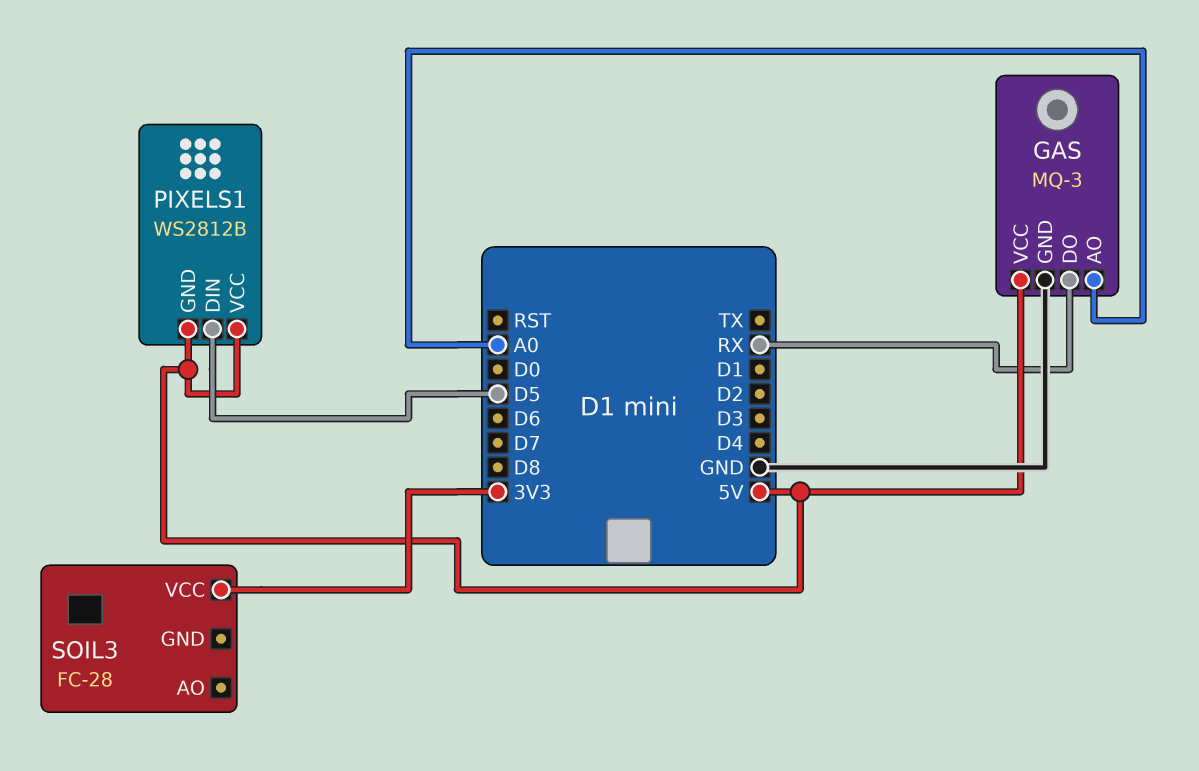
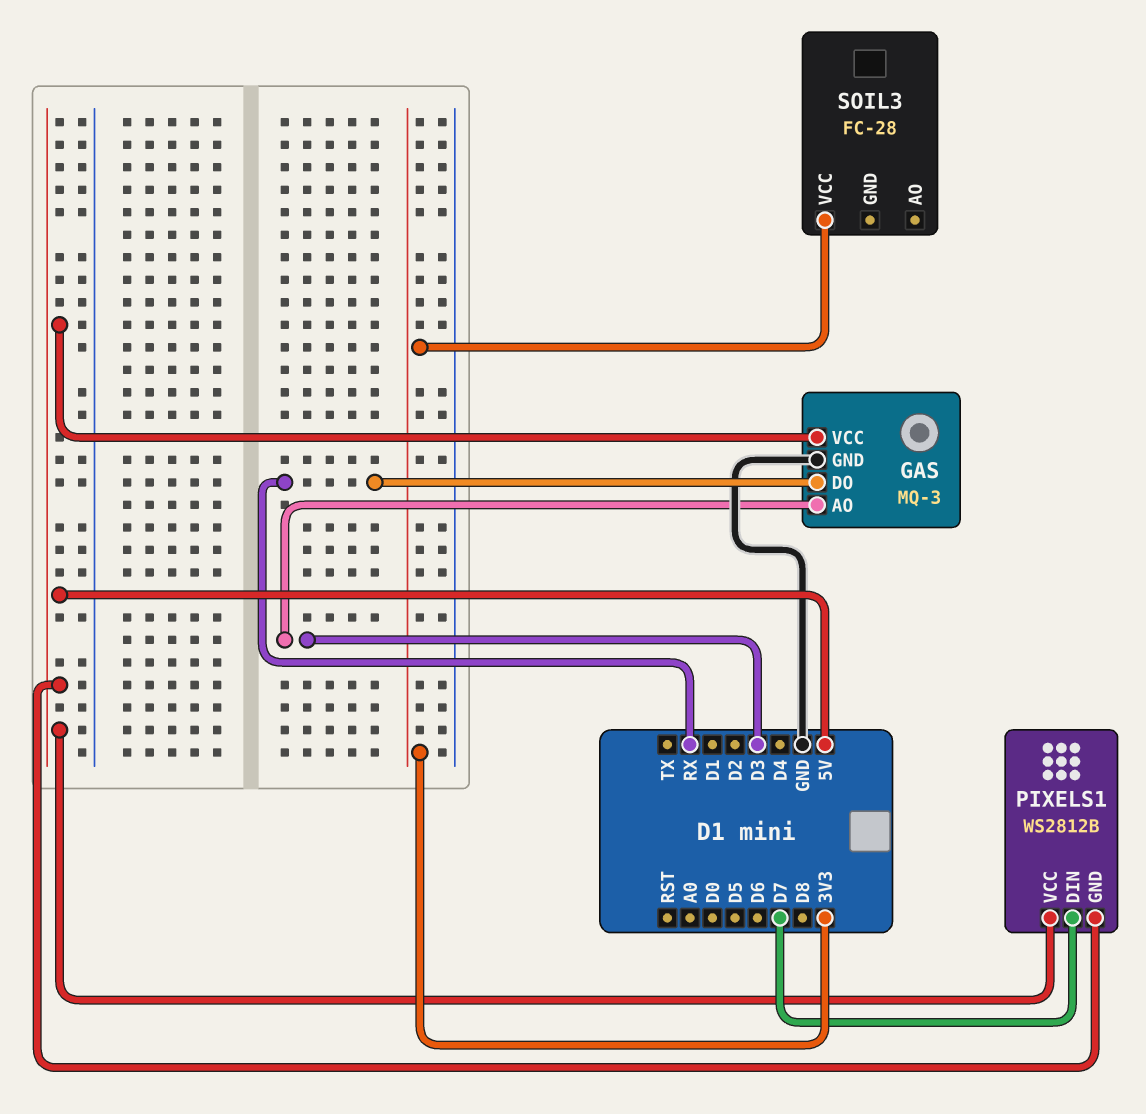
GAS pin AO: A0 -> D3
PIXELS1 pin DIN: D5 -> D7

